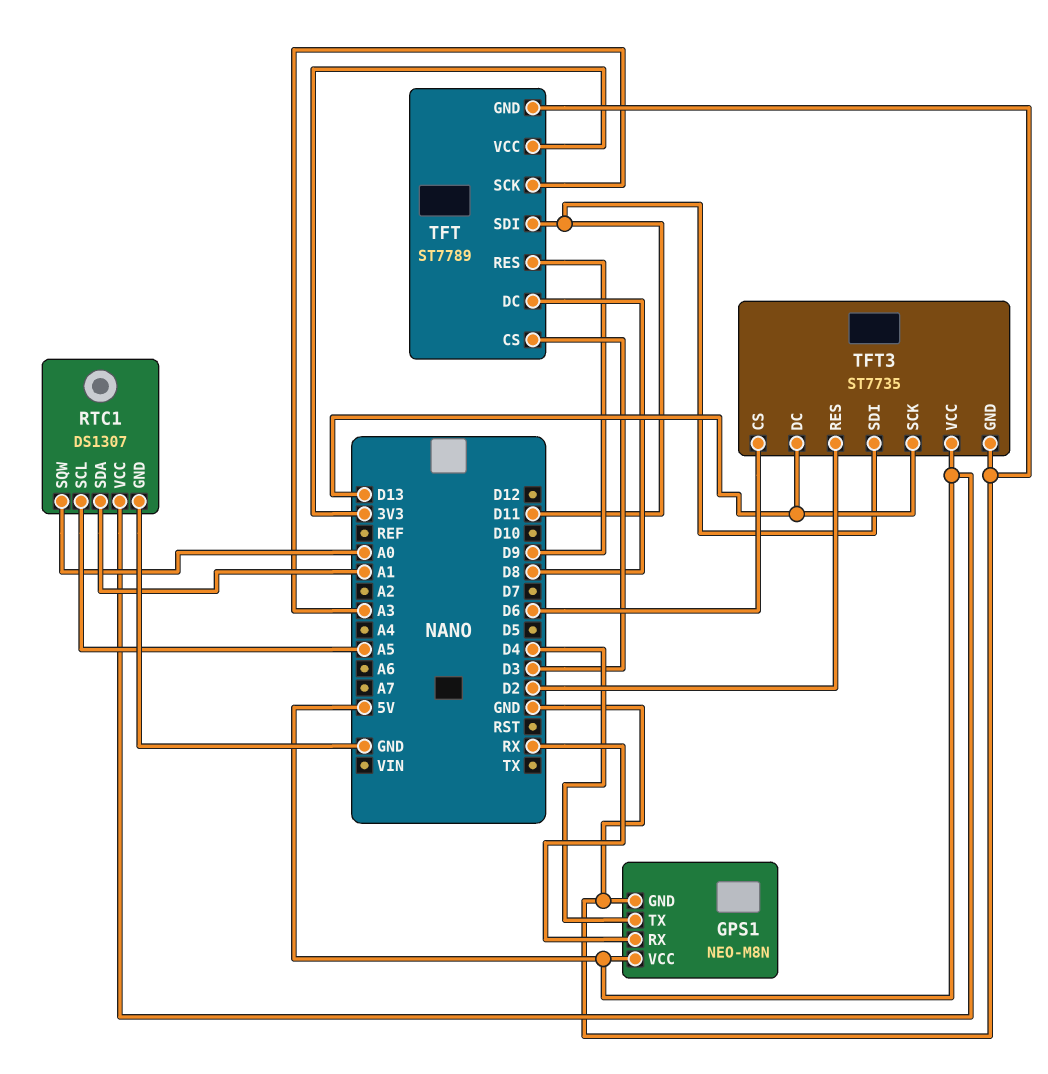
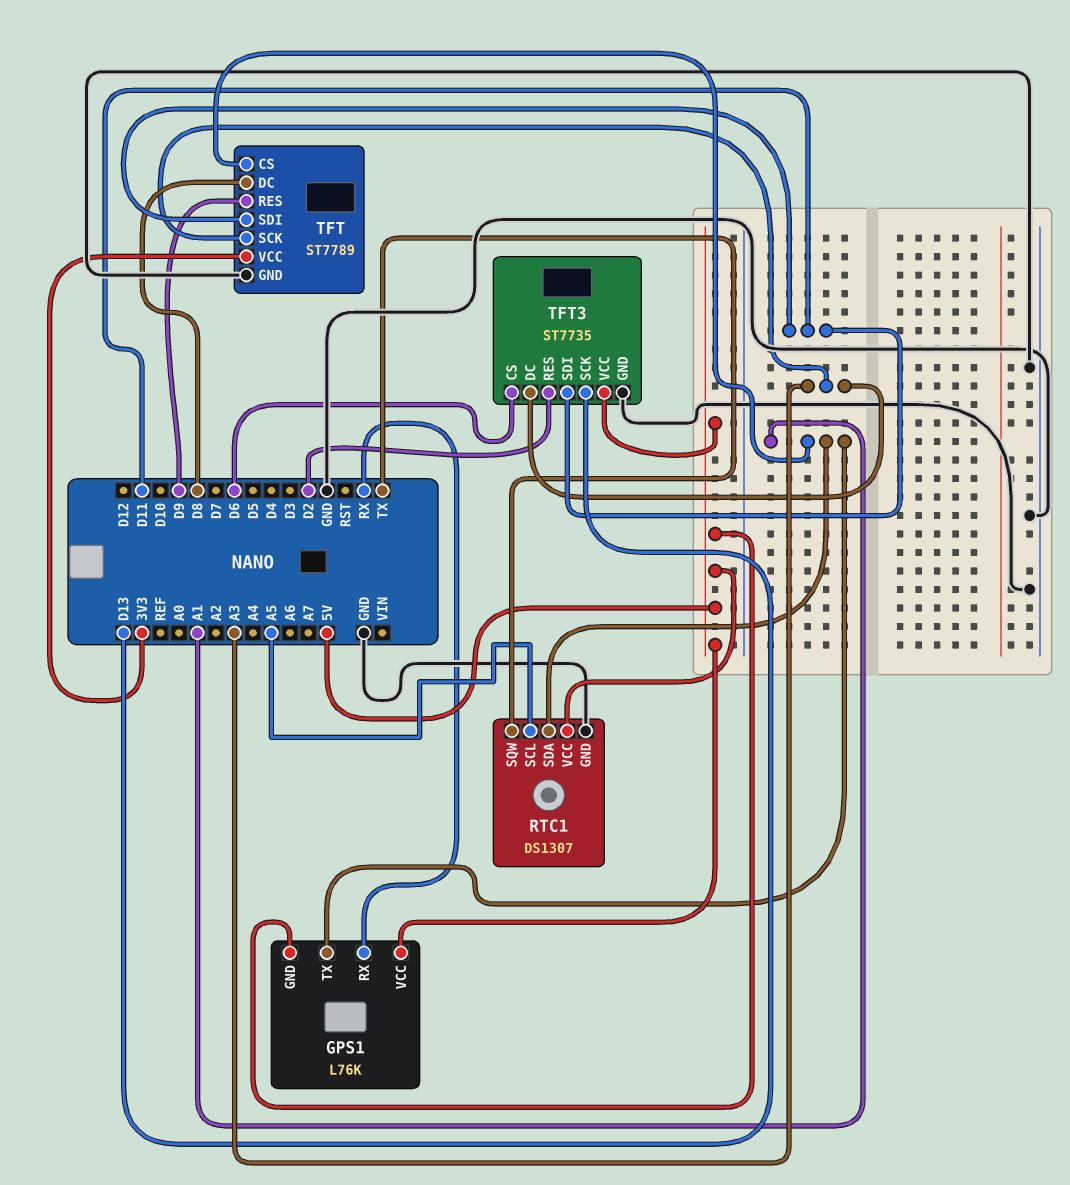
GPS1: NEO-M8N -> L76K
GPS1 pin GND: GND -> 5V
GPS1 pin TX: D4 -> A1
RTC1 pin SQW: A0 -> TX
TFT pin CS: D3 -> A1
TFT3 pin DC: D13 -> A3

